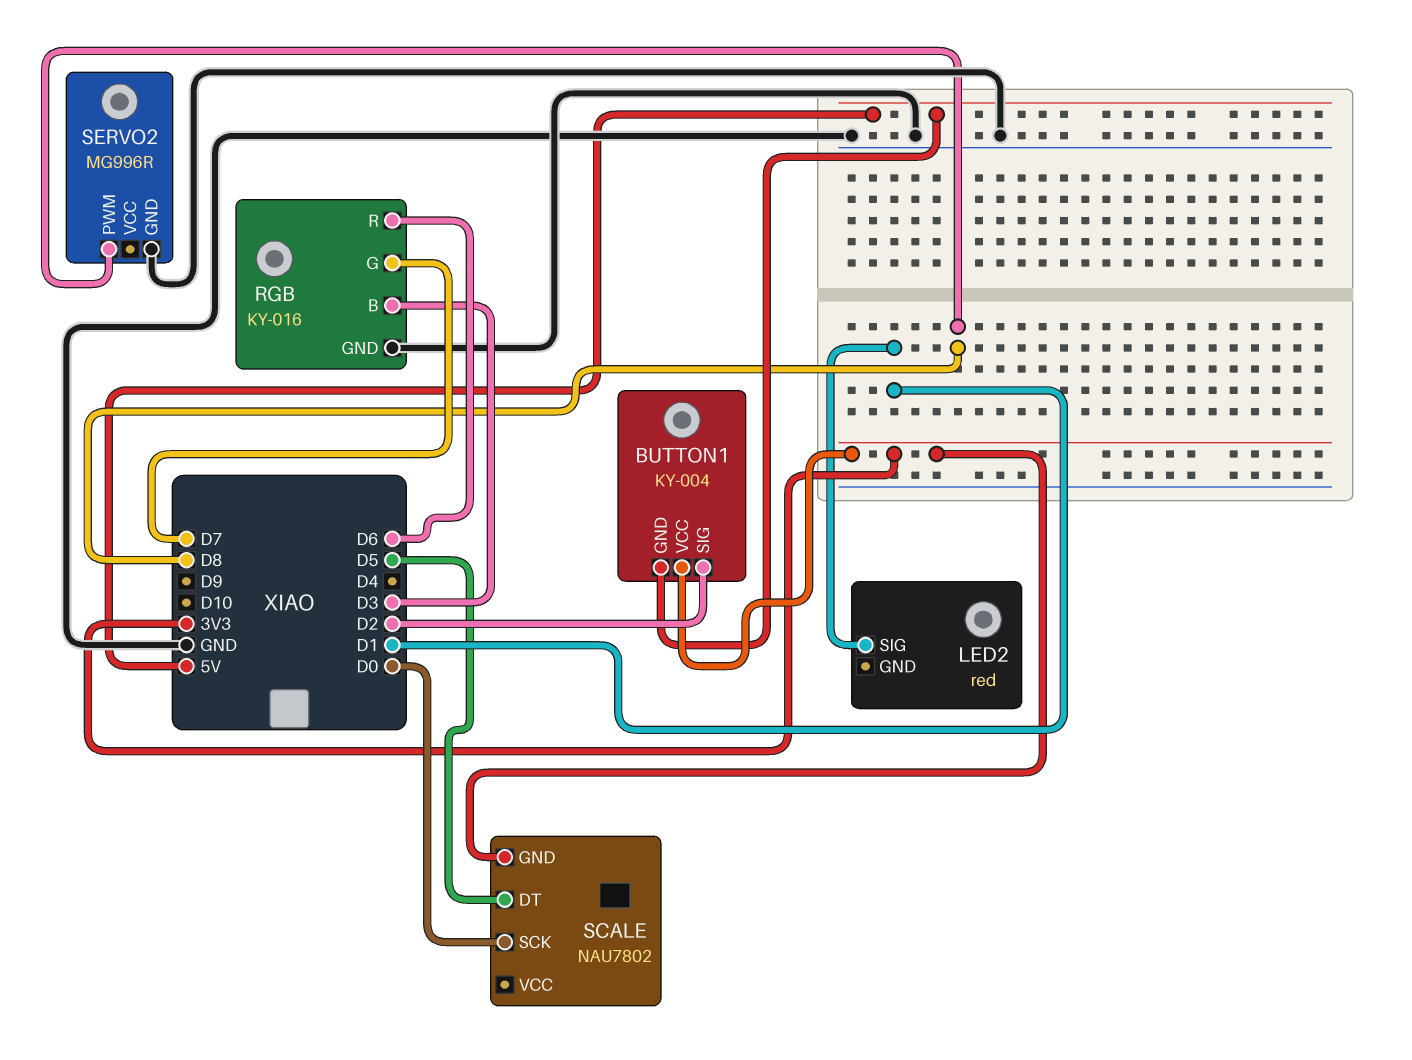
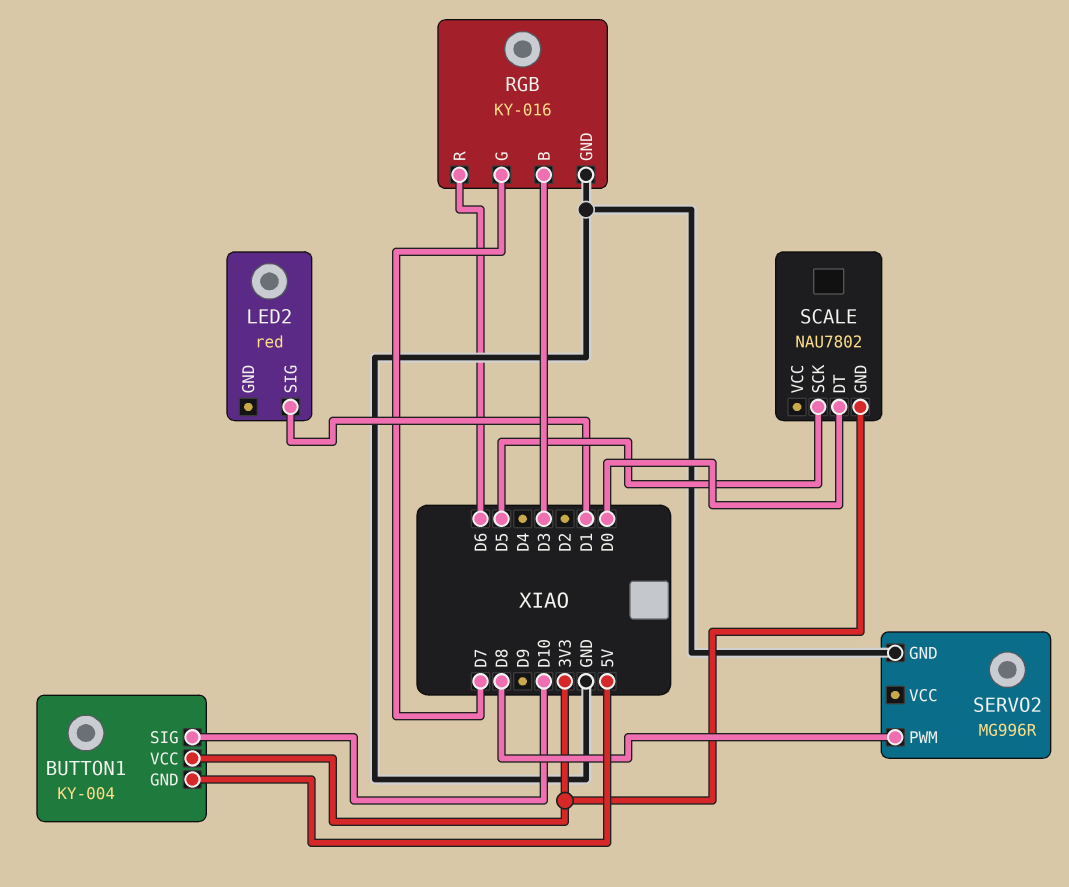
BUTTON1 pin SIG: D2 -> D10
SCALE pin DT: D5 -> D0
SCALE pin SCK: D0 -> D5

